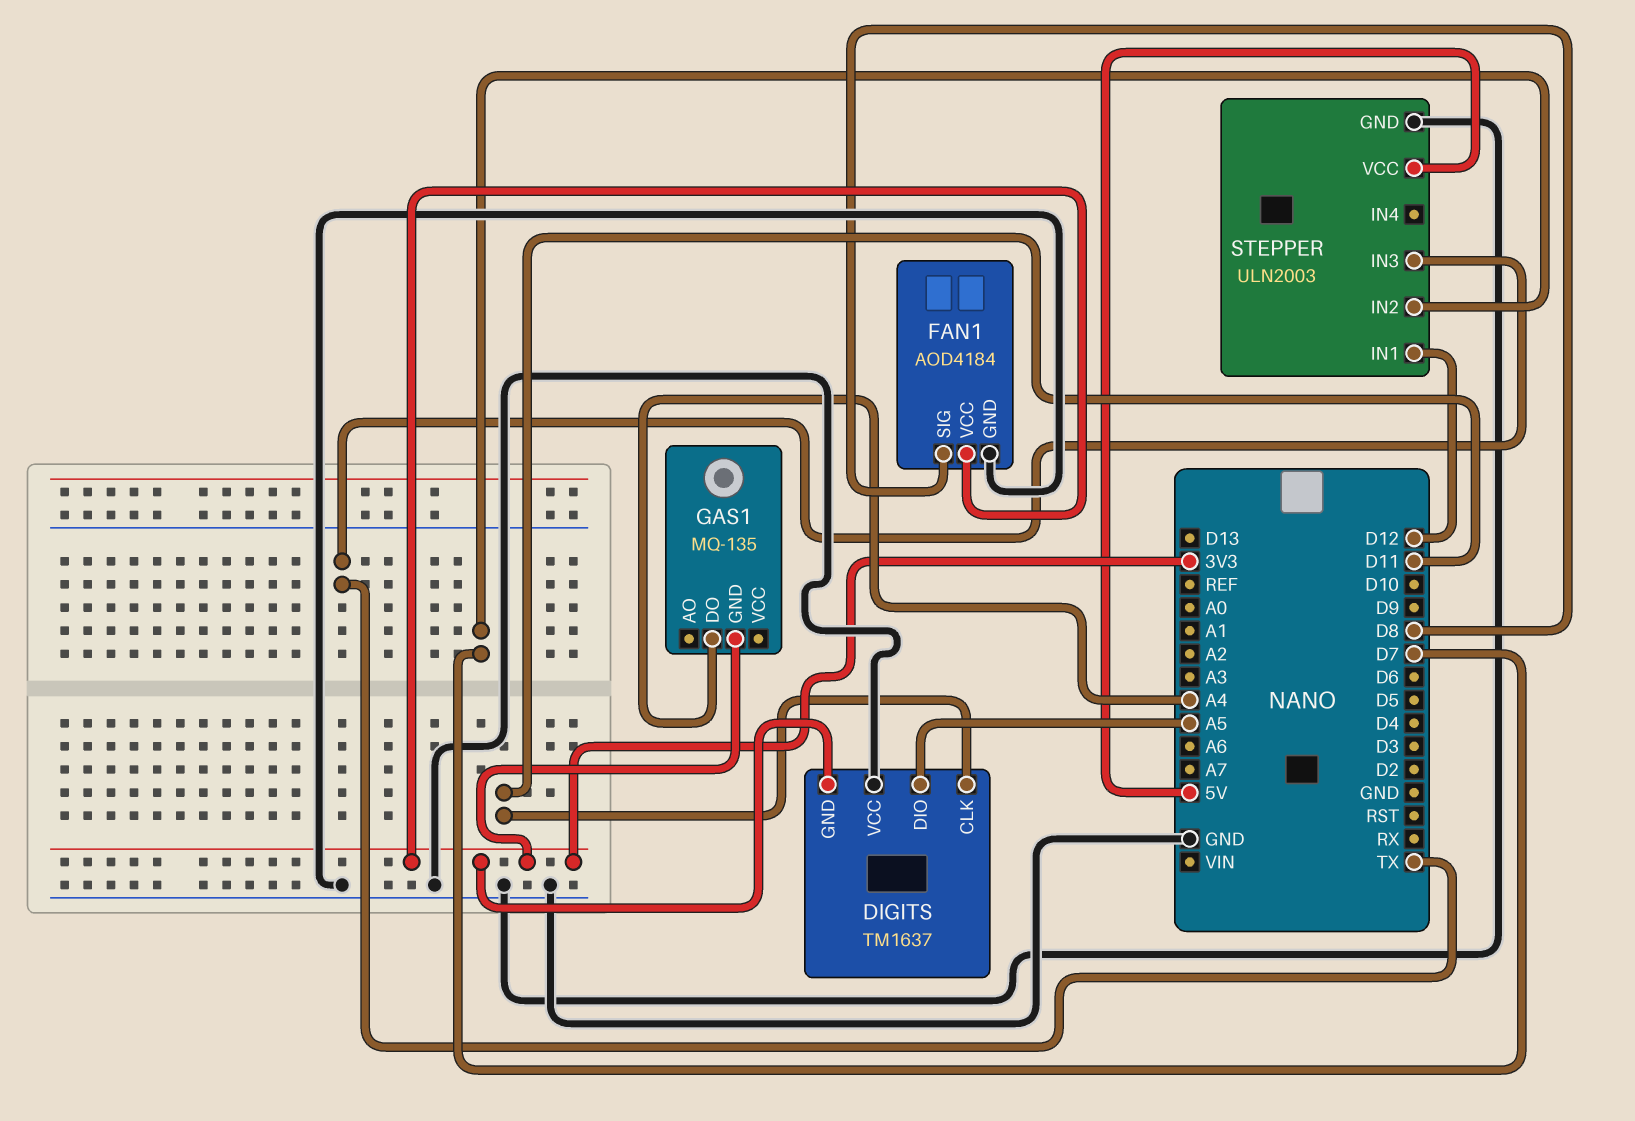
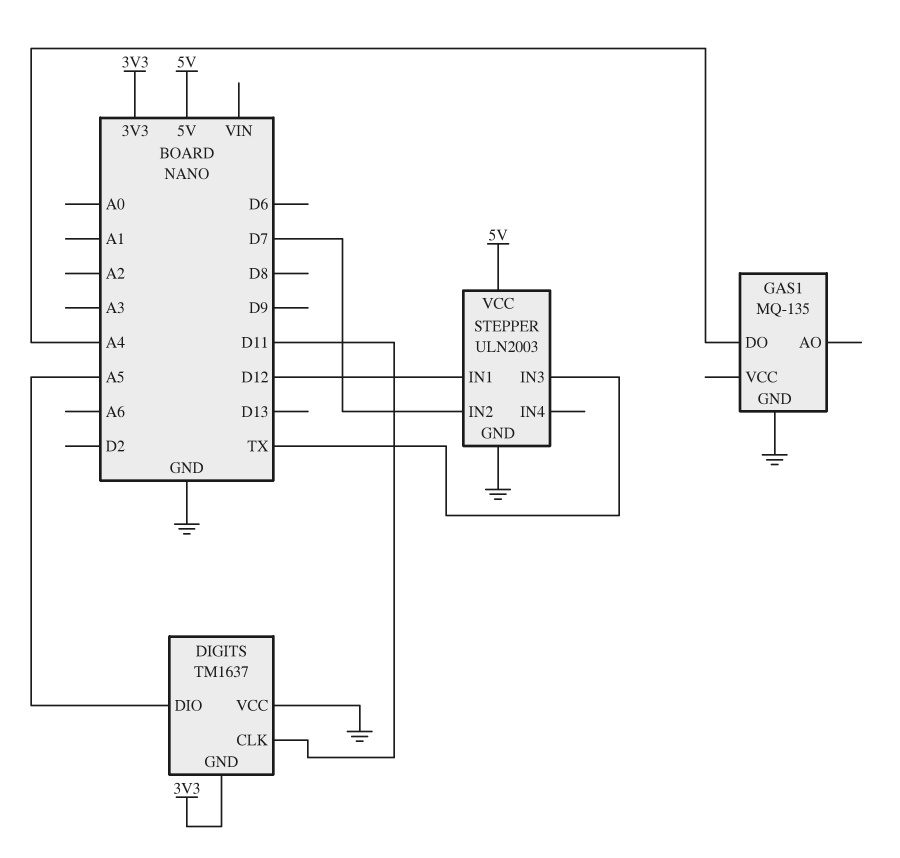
FAN1: AOD4184 -> none
FAN1 pin GND: GND -> none
FAN1 pin SIG: D8 -> none
FAN1 pin VCC: 3V3 -> none
GAS1 pin GND: 3V3 -> GND

